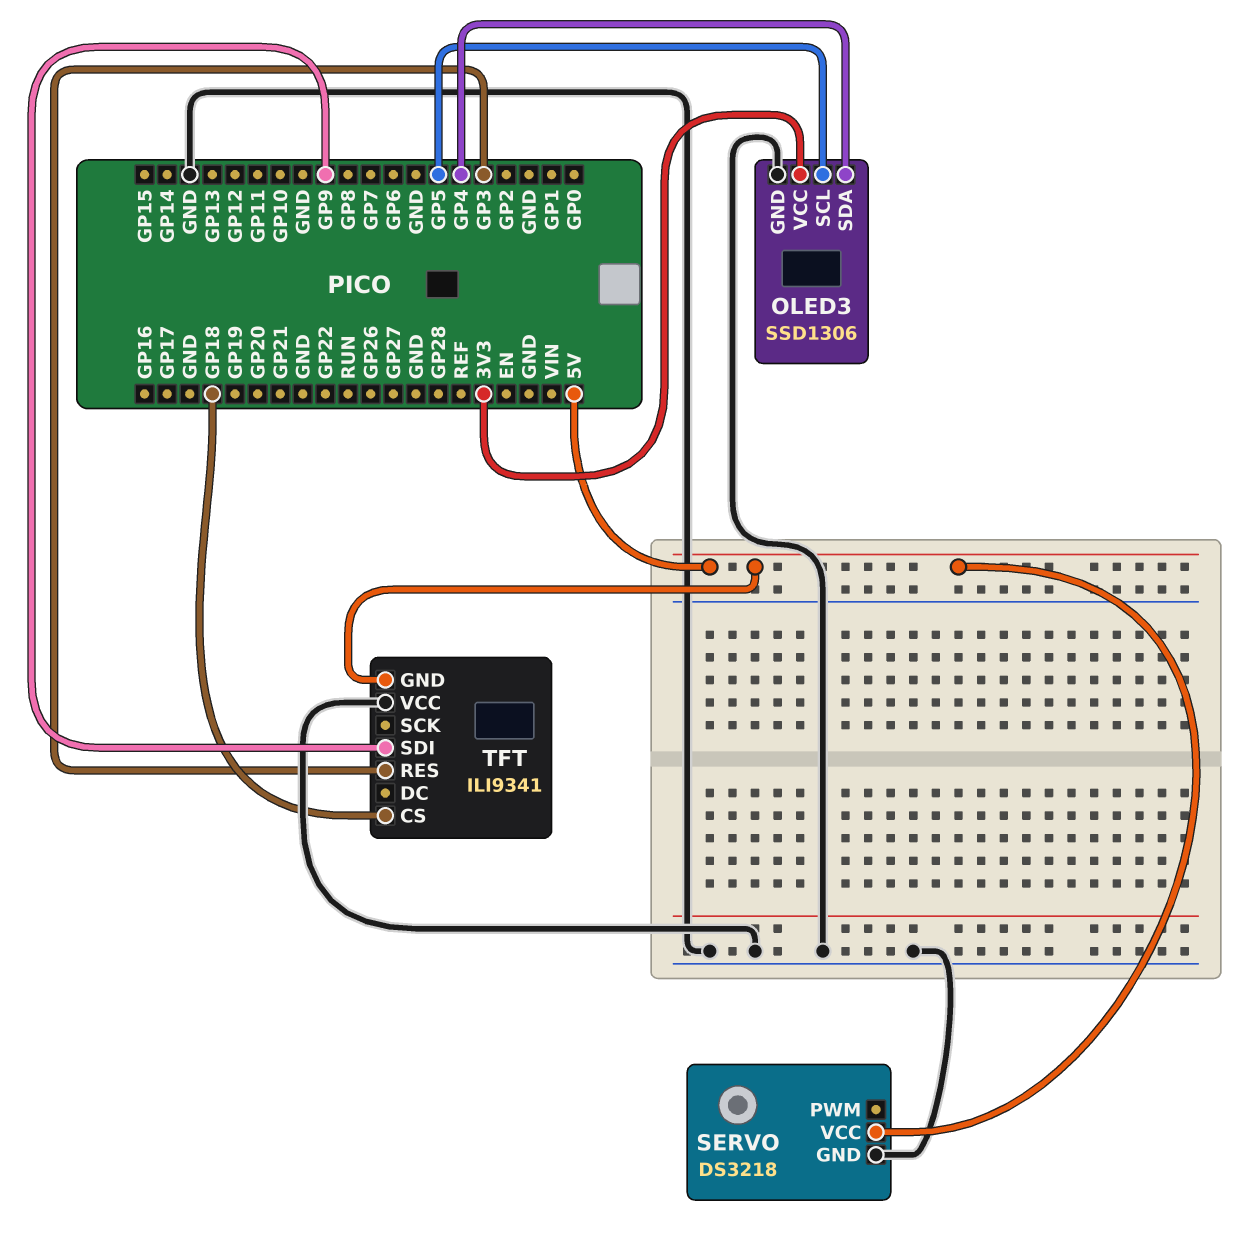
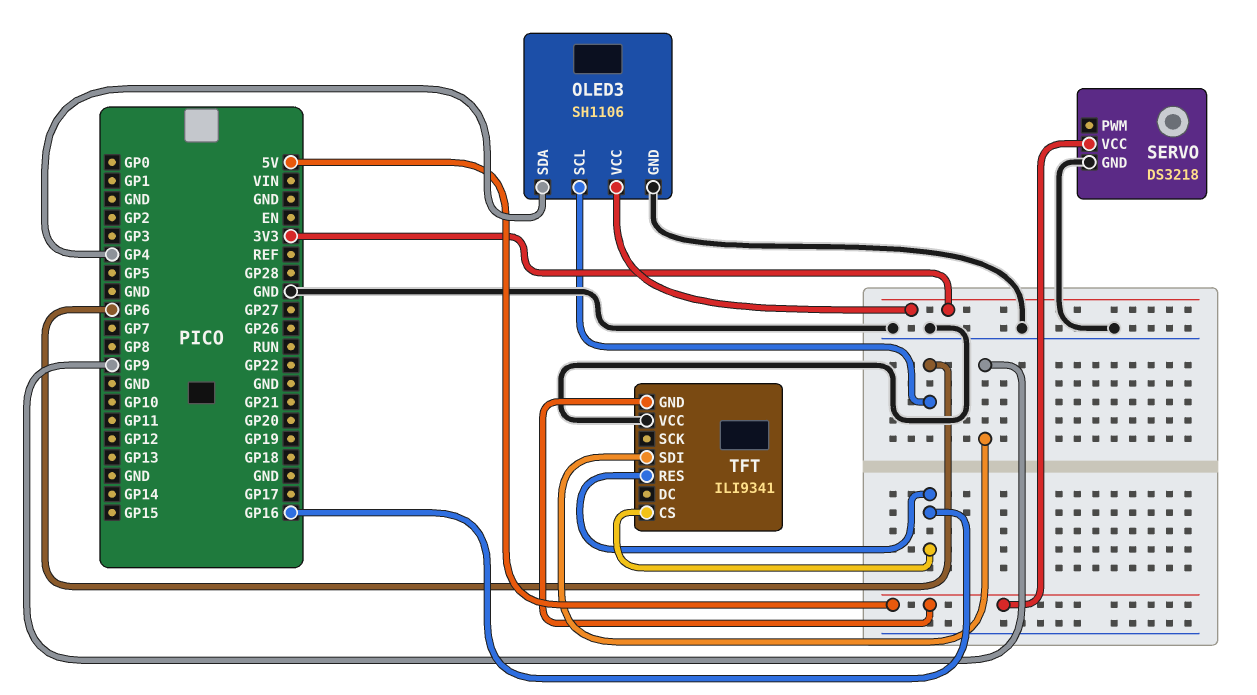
OLED3: SSD1306 -> SH1106
OLED3 pin SCL: GP5 -> GP6
TFT pin CS: GP18 -> GP16
TFT pin RES: GP3 -> GP16

